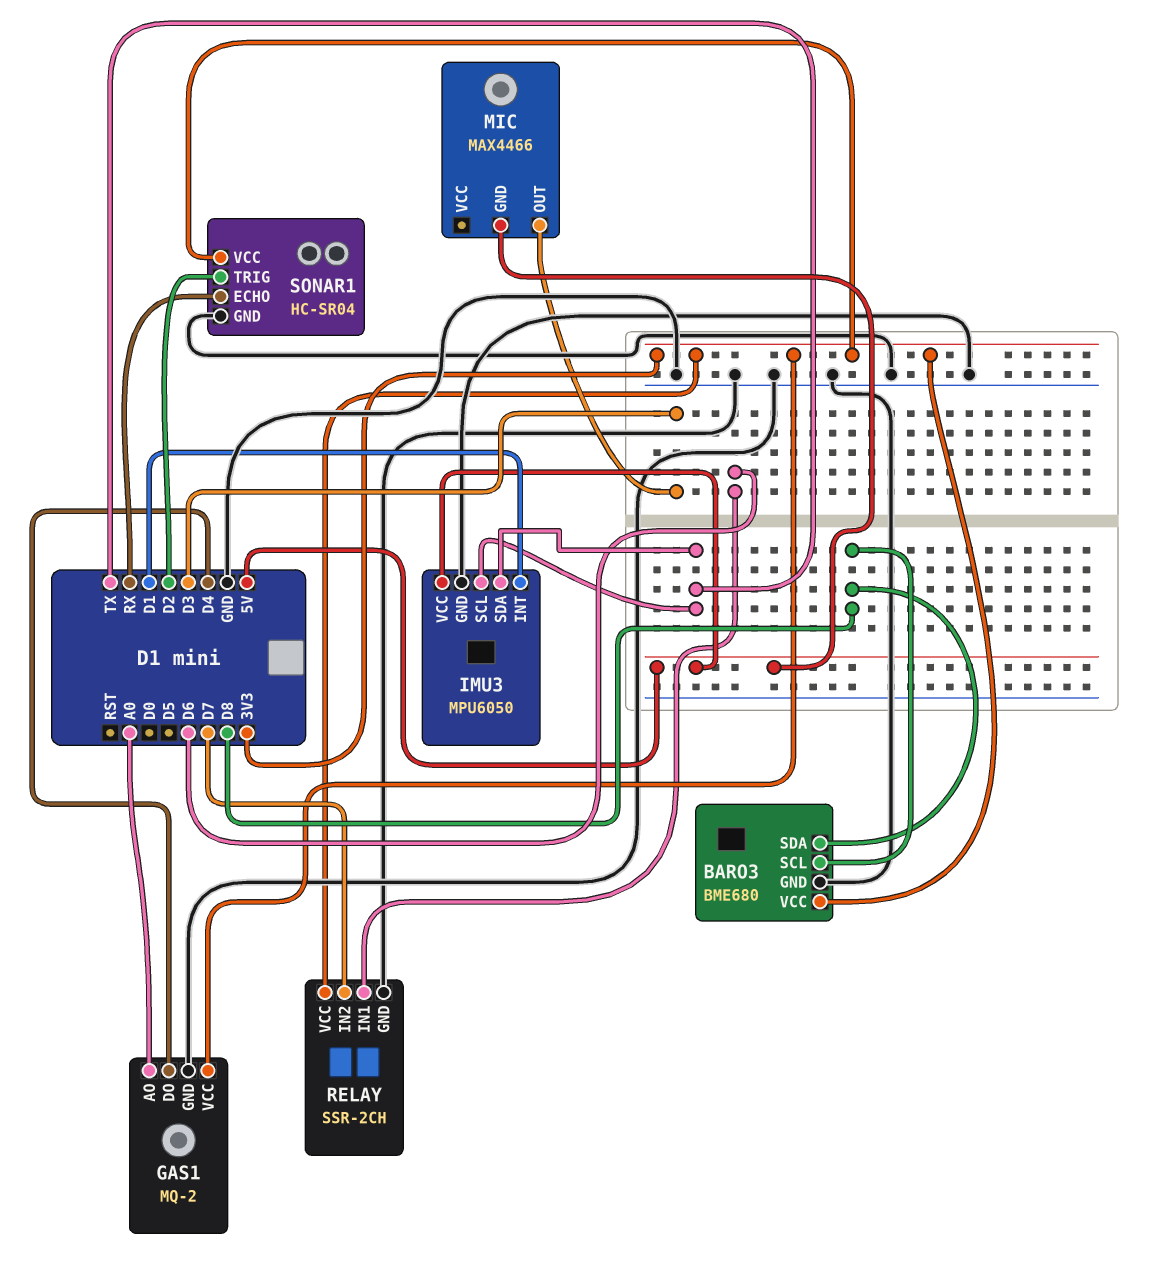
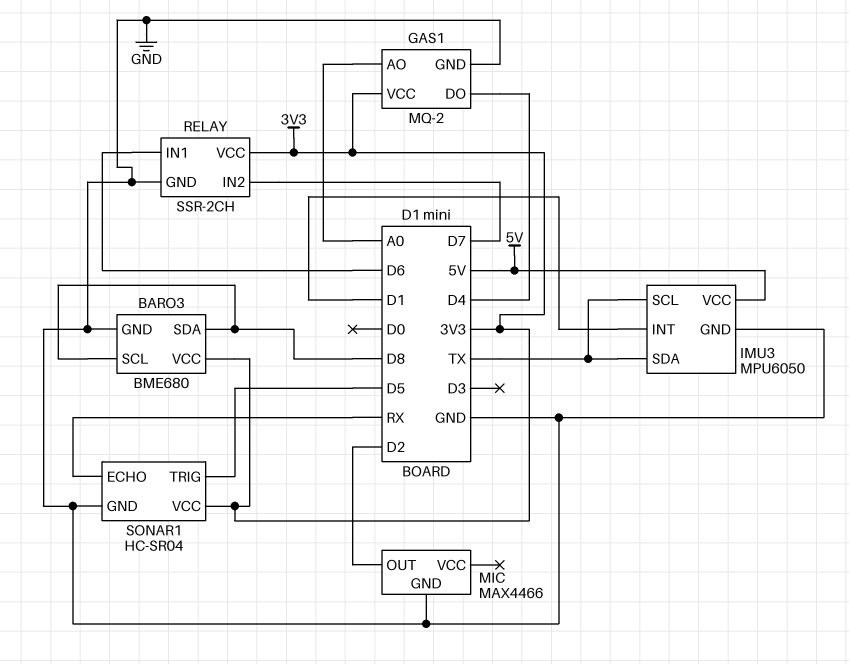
MIC pin GND: 5V -> GND
MIC pin OUT: D3 -> D2
SONAR1 pin TRIG: D2 -> D5

